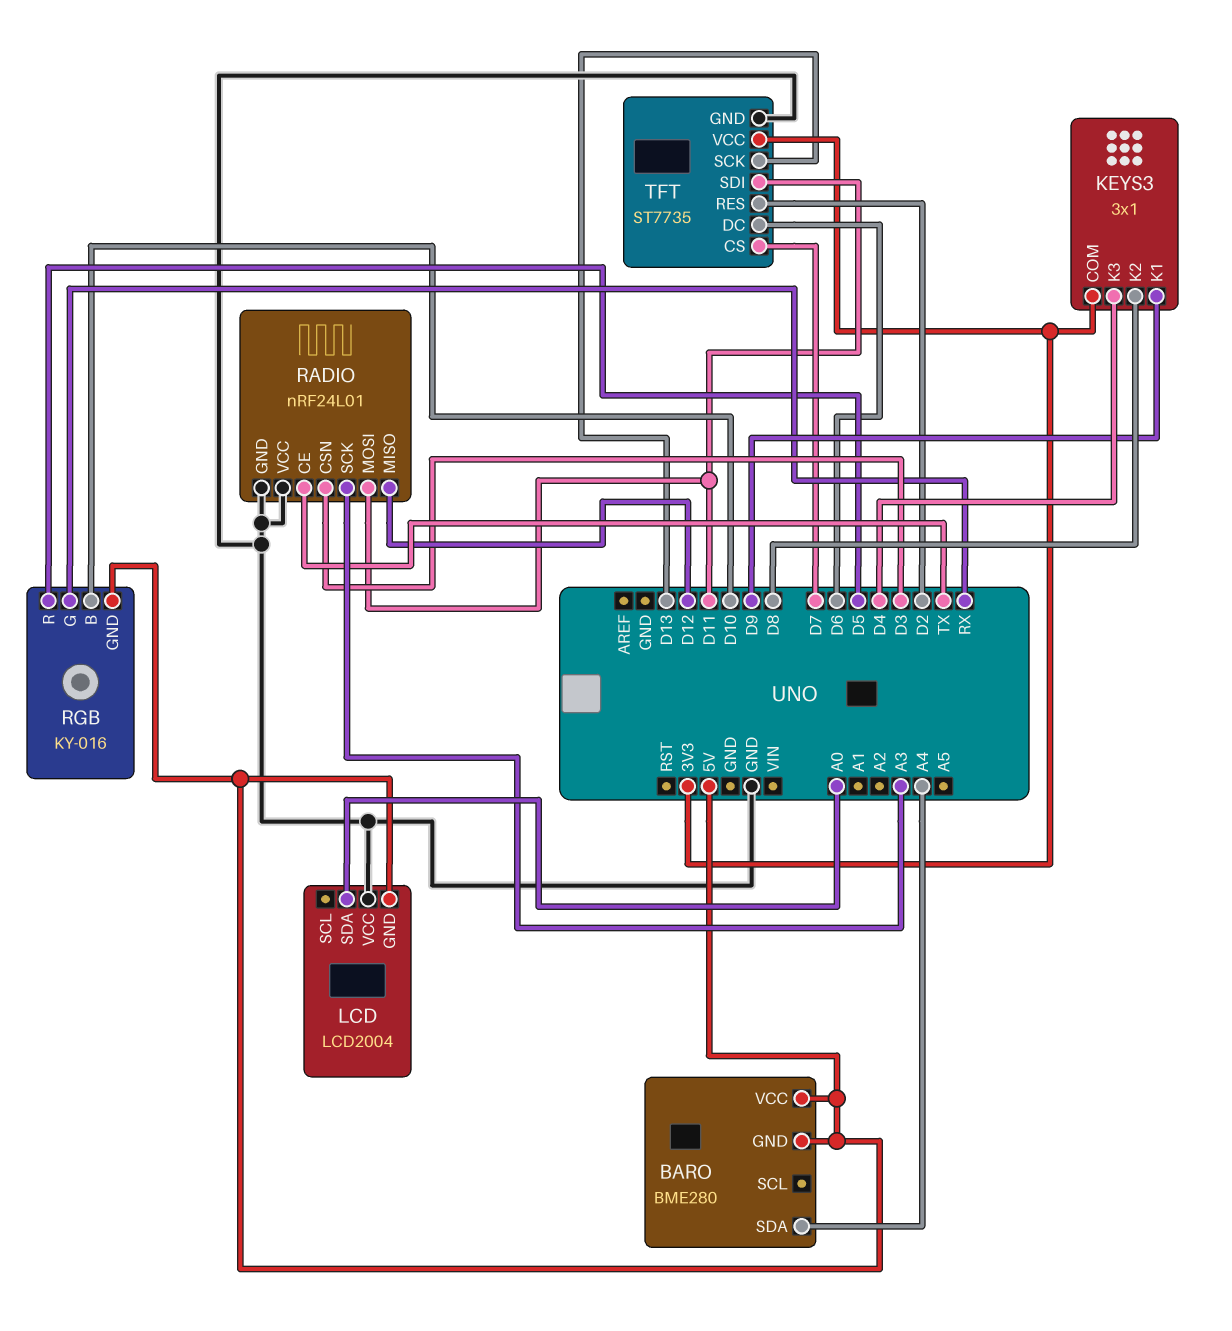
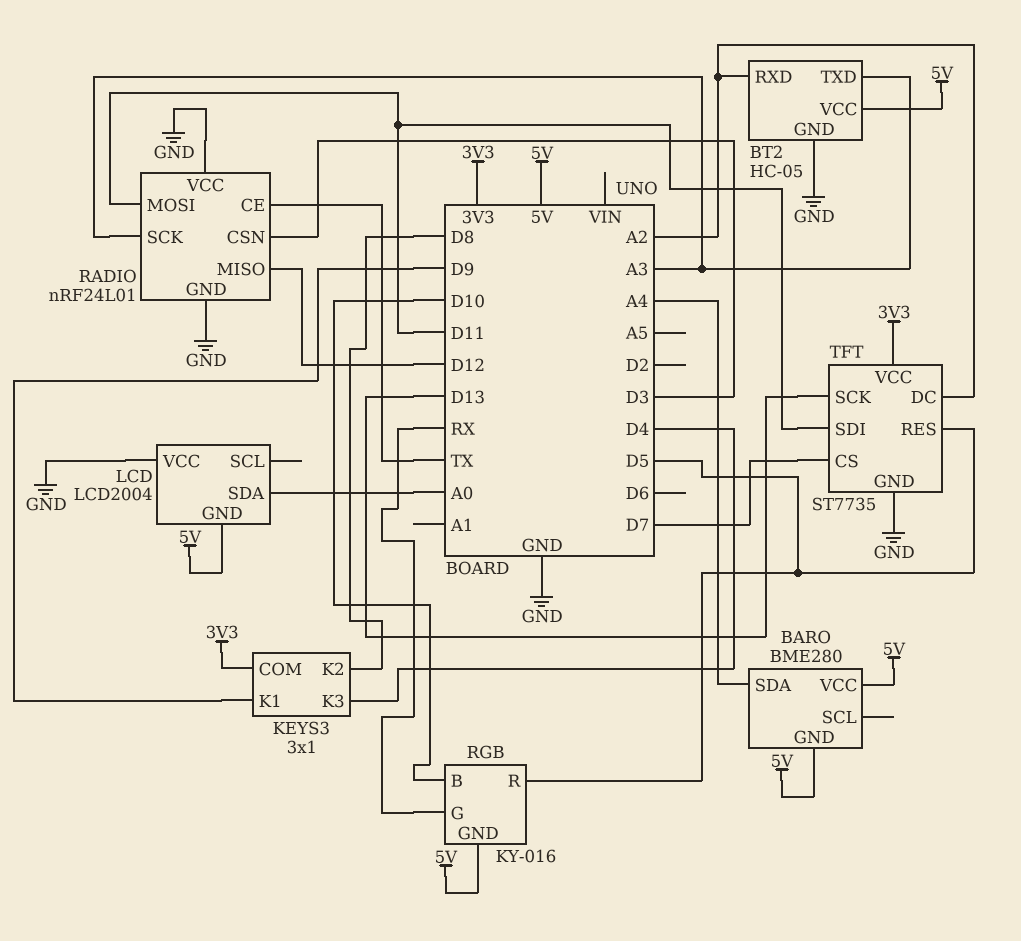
BT2: none -> HC-05
BT2 pin GND: none -> GND
BT2 pin RXD: none -> A2
BT2 pin TXD: none -> A3
BT2 pin VCC: none -> 5V
TFT pin DC: D6 -> A2
TFT pin RES: D2 -> D5

